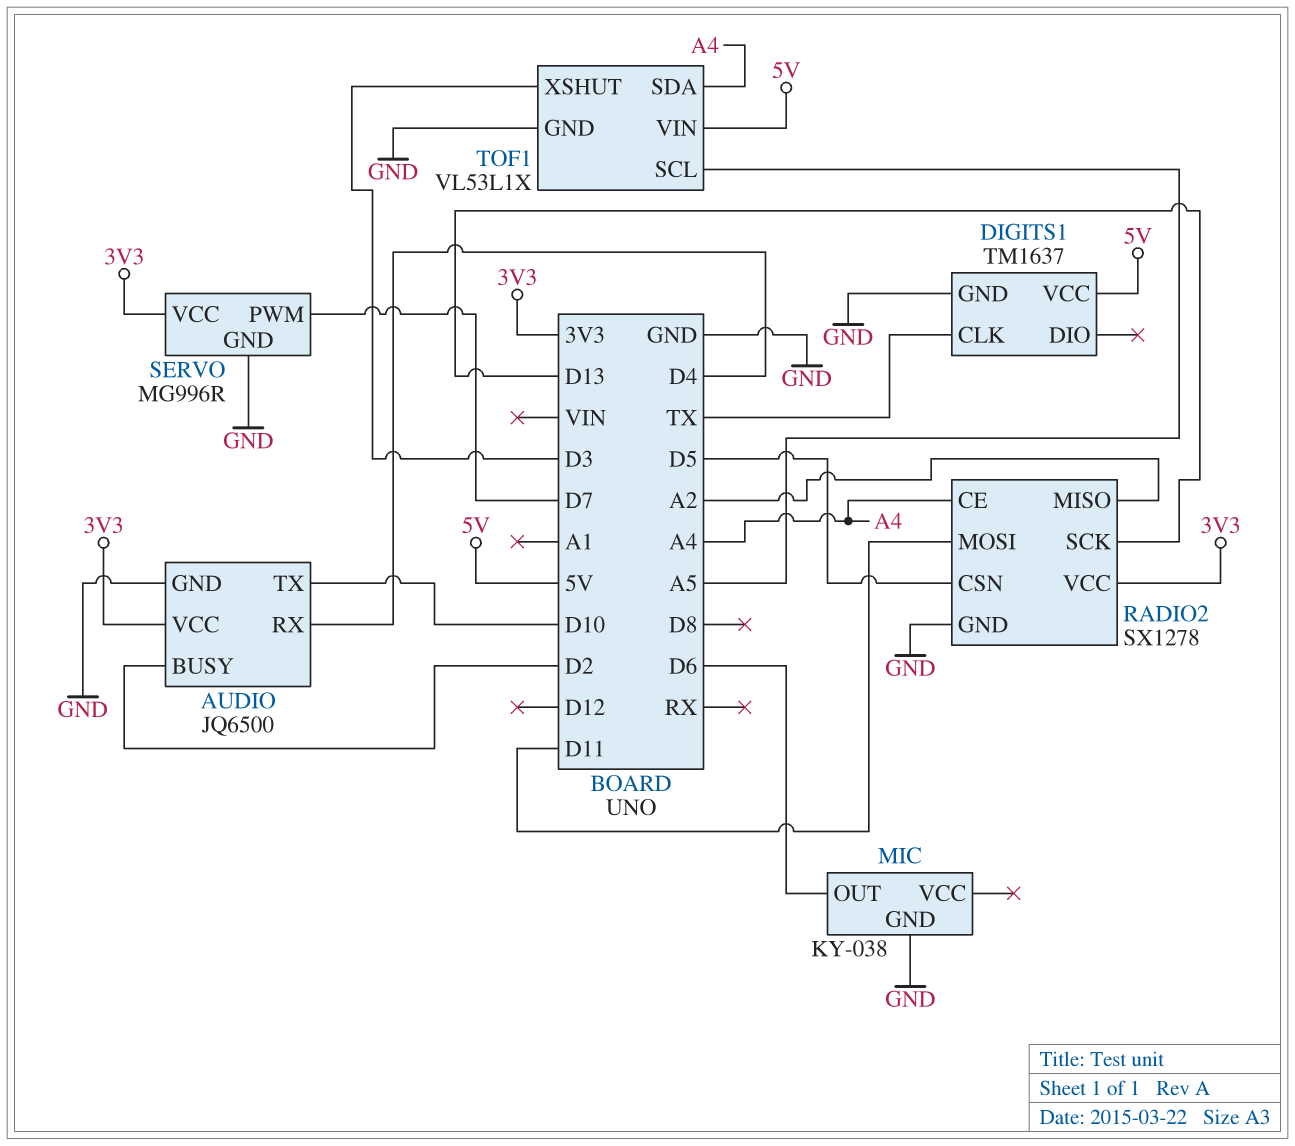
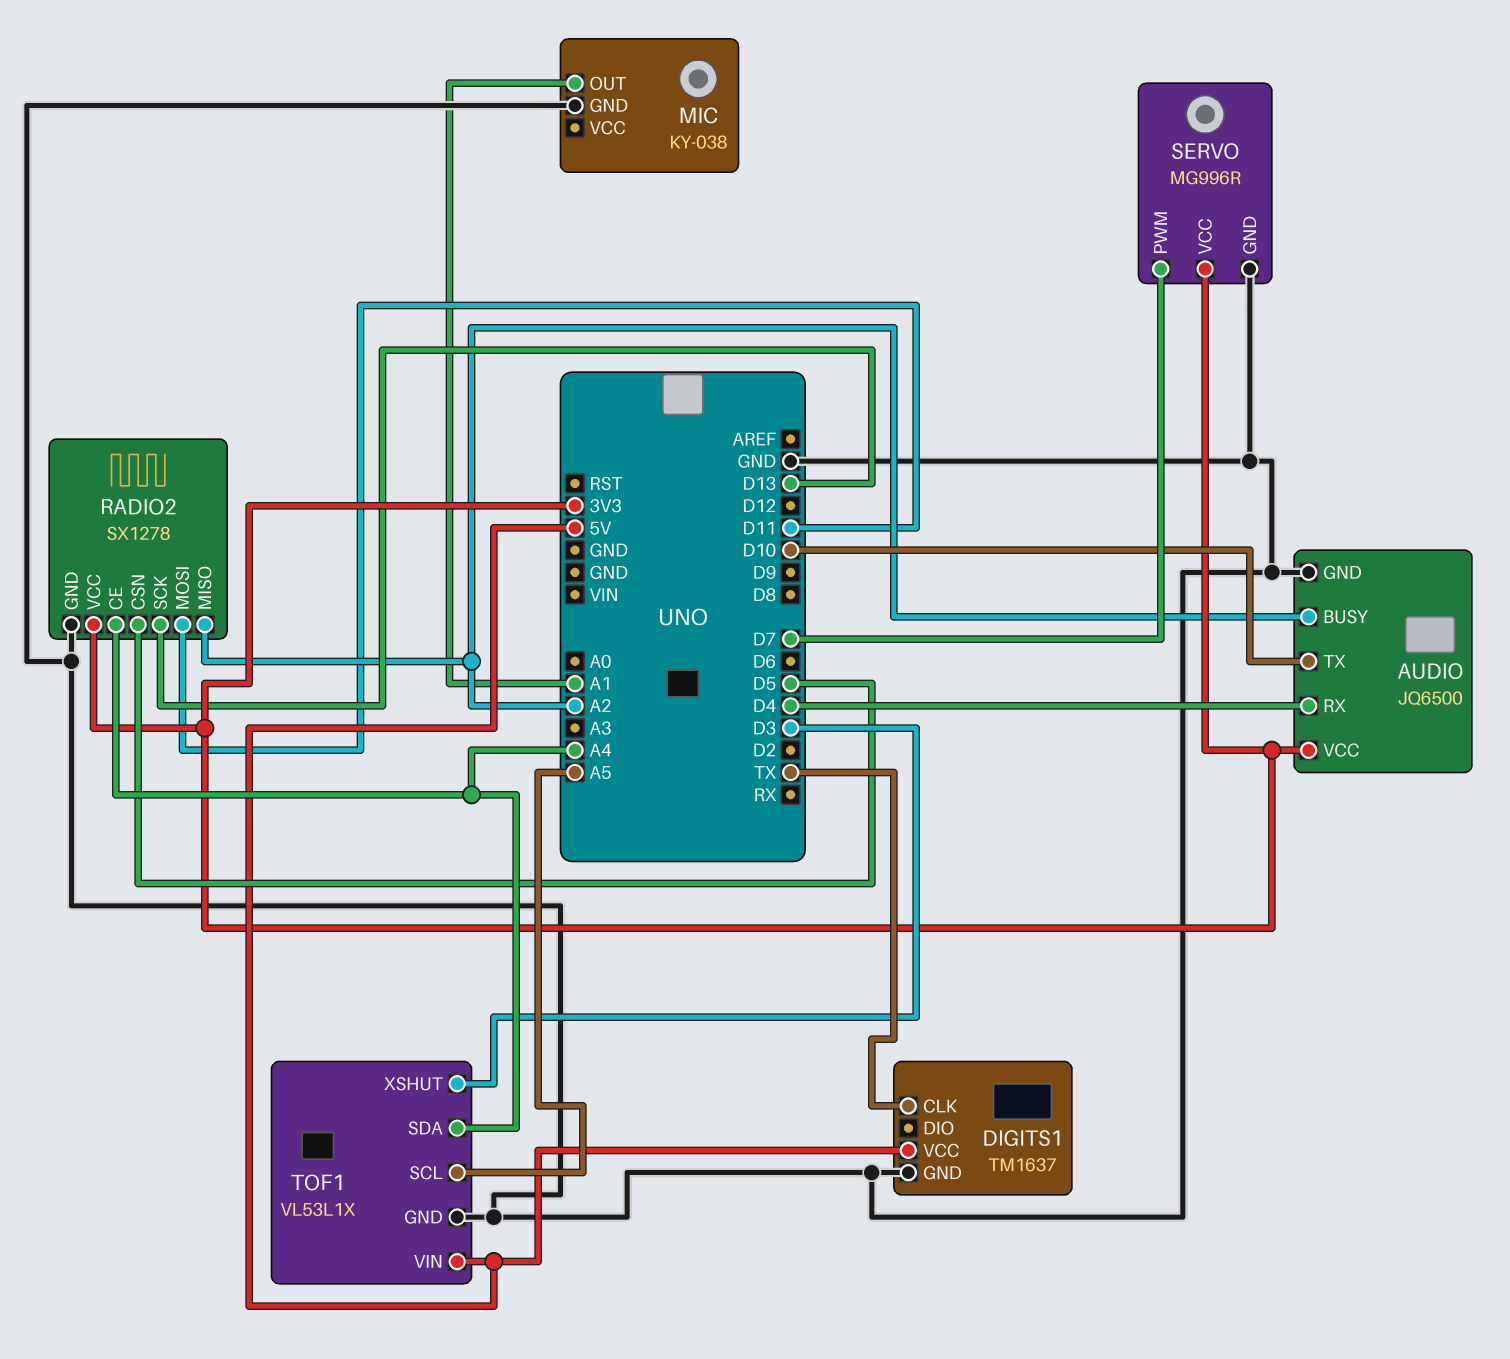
AUDIO pin BUSY: D2 -> A2
MIC pin OUT: D6 -> A1

